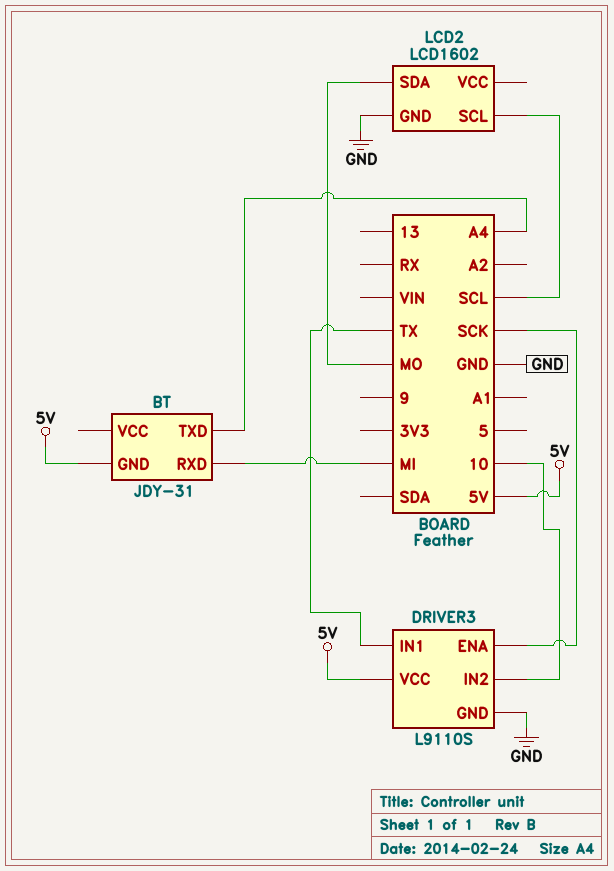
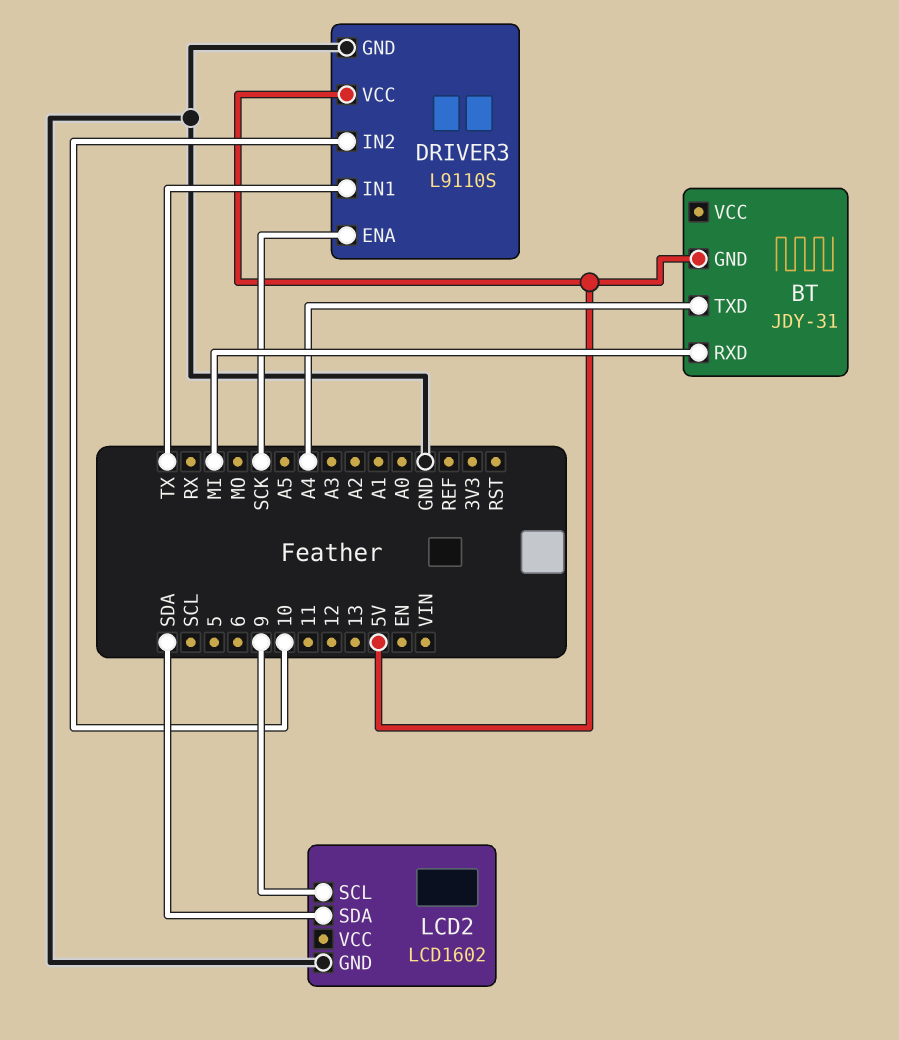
LCD2 pin SCL: SCL -> 9
LCD2 pin SDA: MO -> SDA

